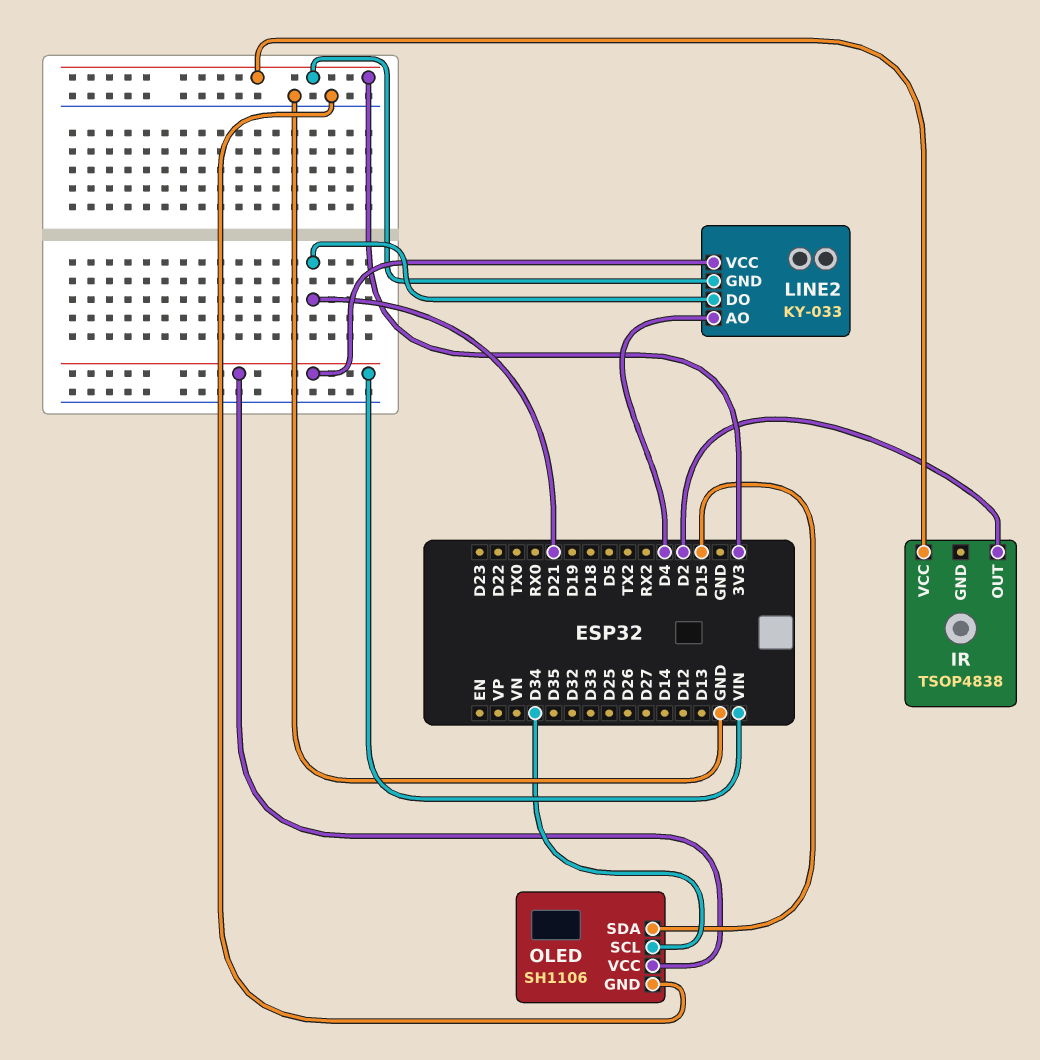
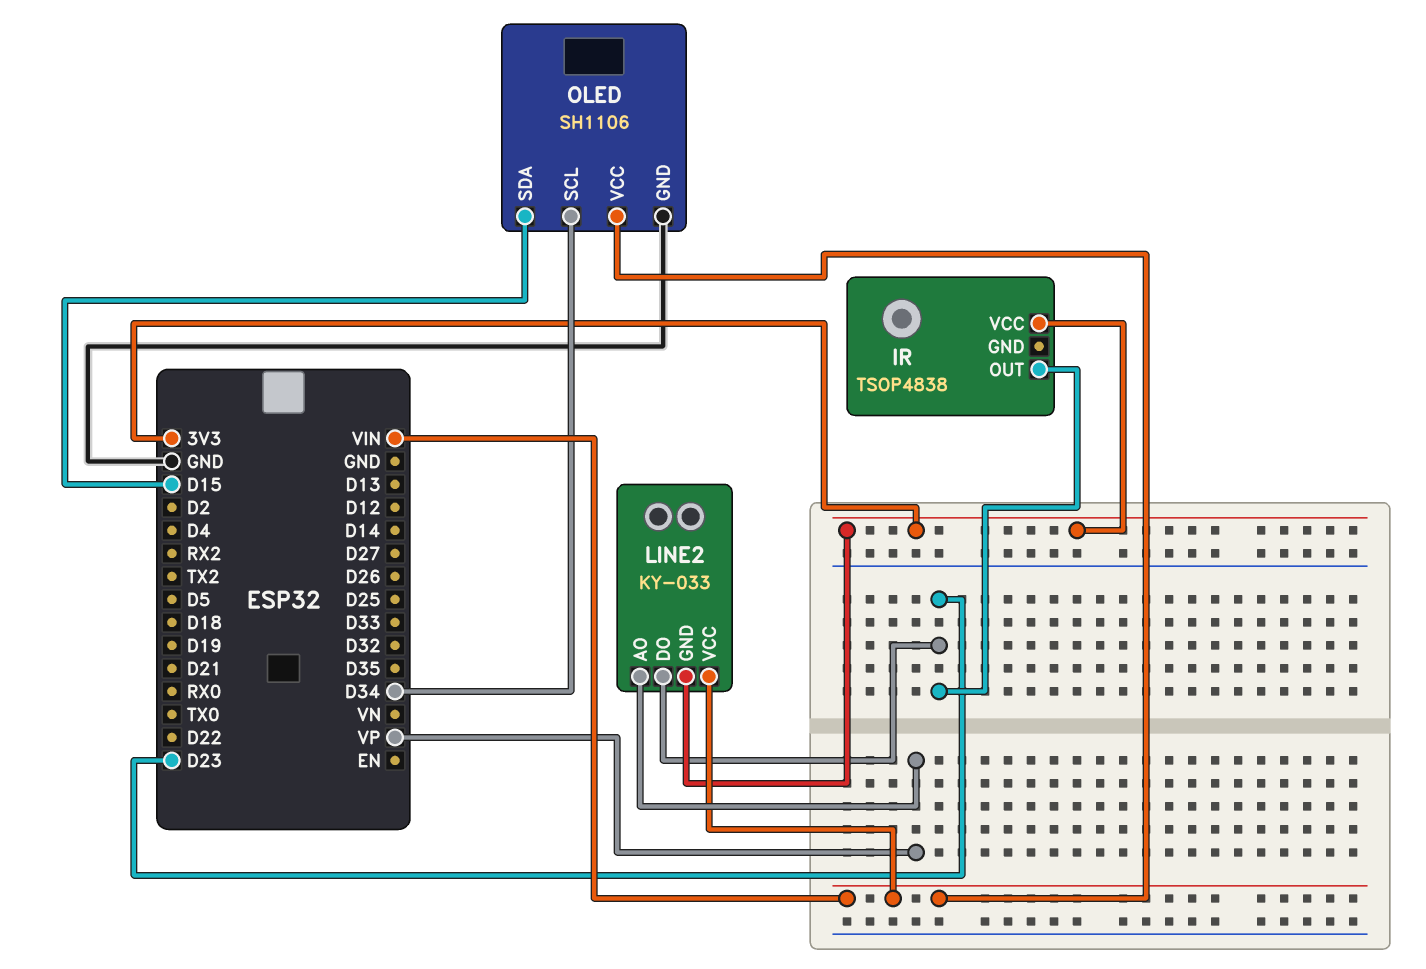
IR pin OUT: D2 -> D23
LINE2 pin AO: D4 -> VP
LINE2 pin DO: D21 -> D23

